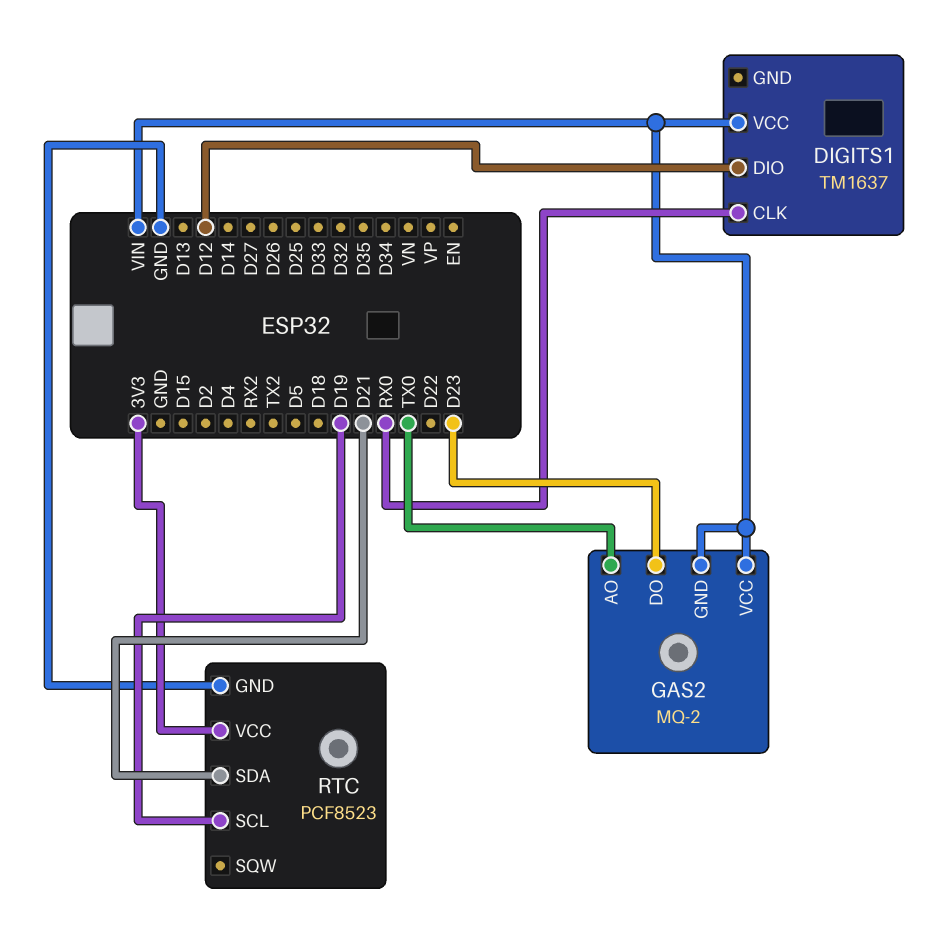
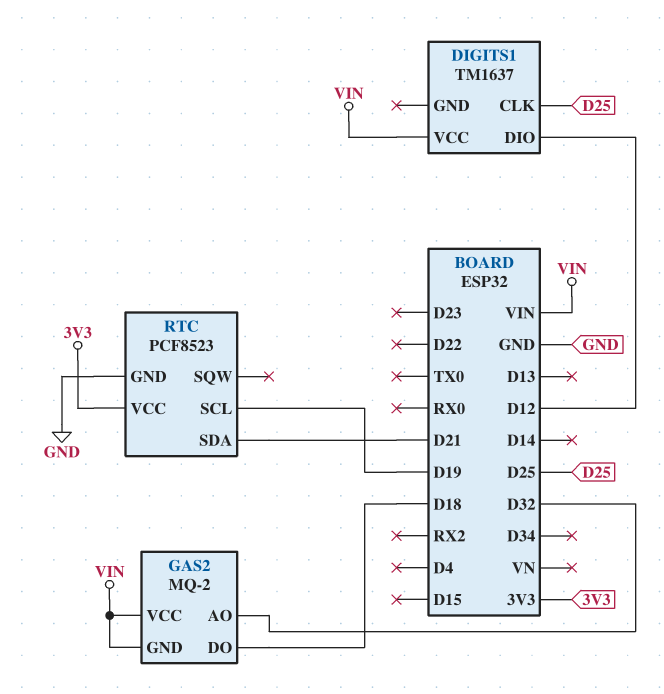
DIGITS1 pin CLK: RX0 -> D25
GAS2 pin AO: TX0 -> D32
GAS2 pin DO: D23 -> D18

